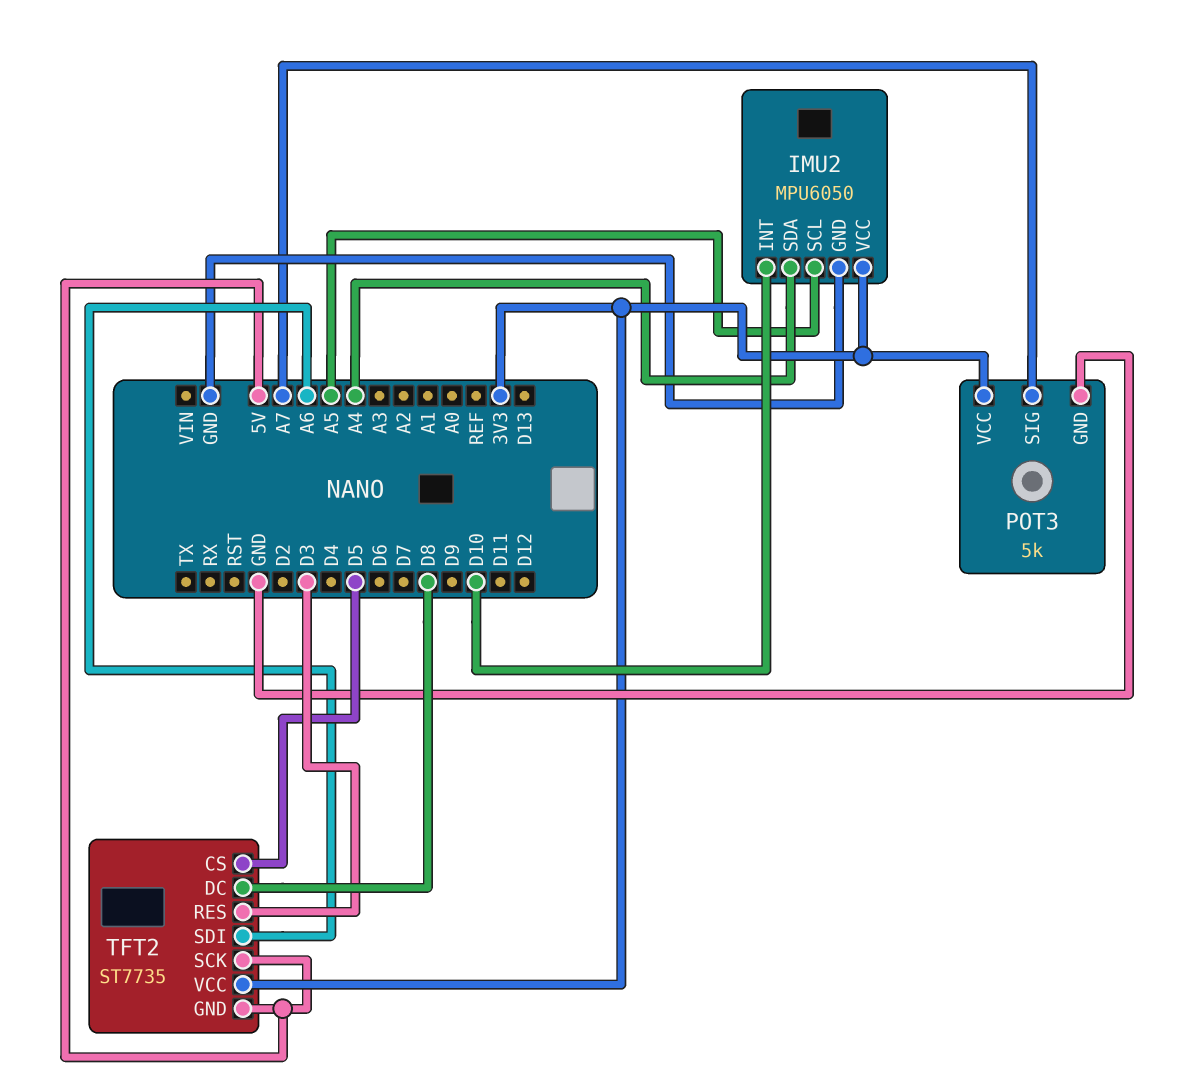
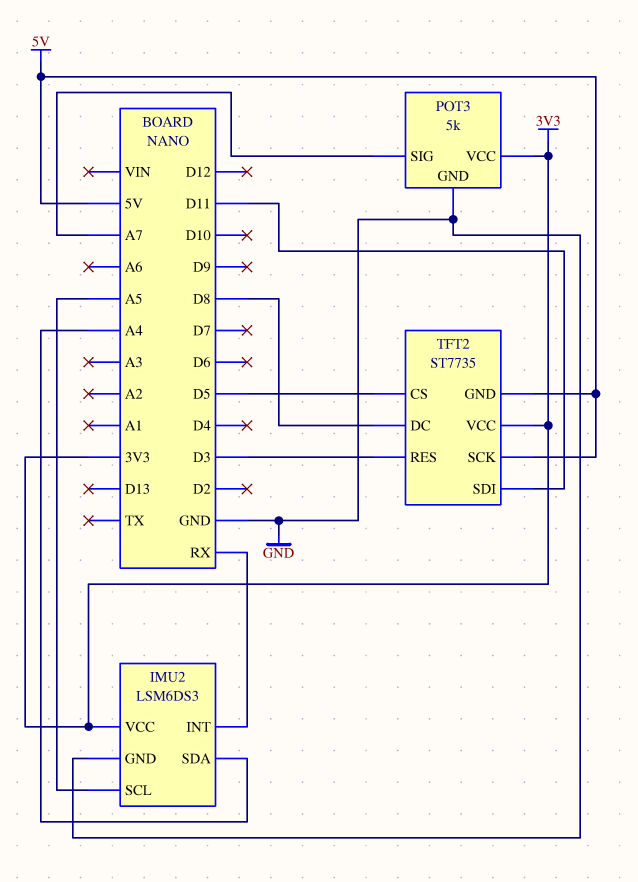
IMU2: MPU6050 -> LSM6DS3
IMU2 pin INT: D10 -> RX
TFT2 pin SDI: A6 -> D11

